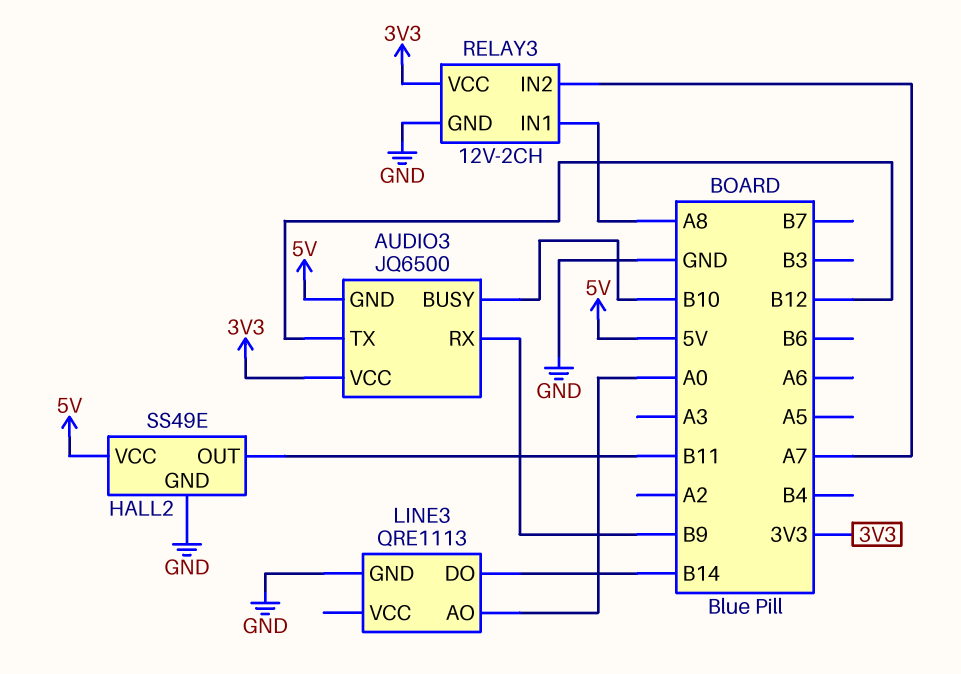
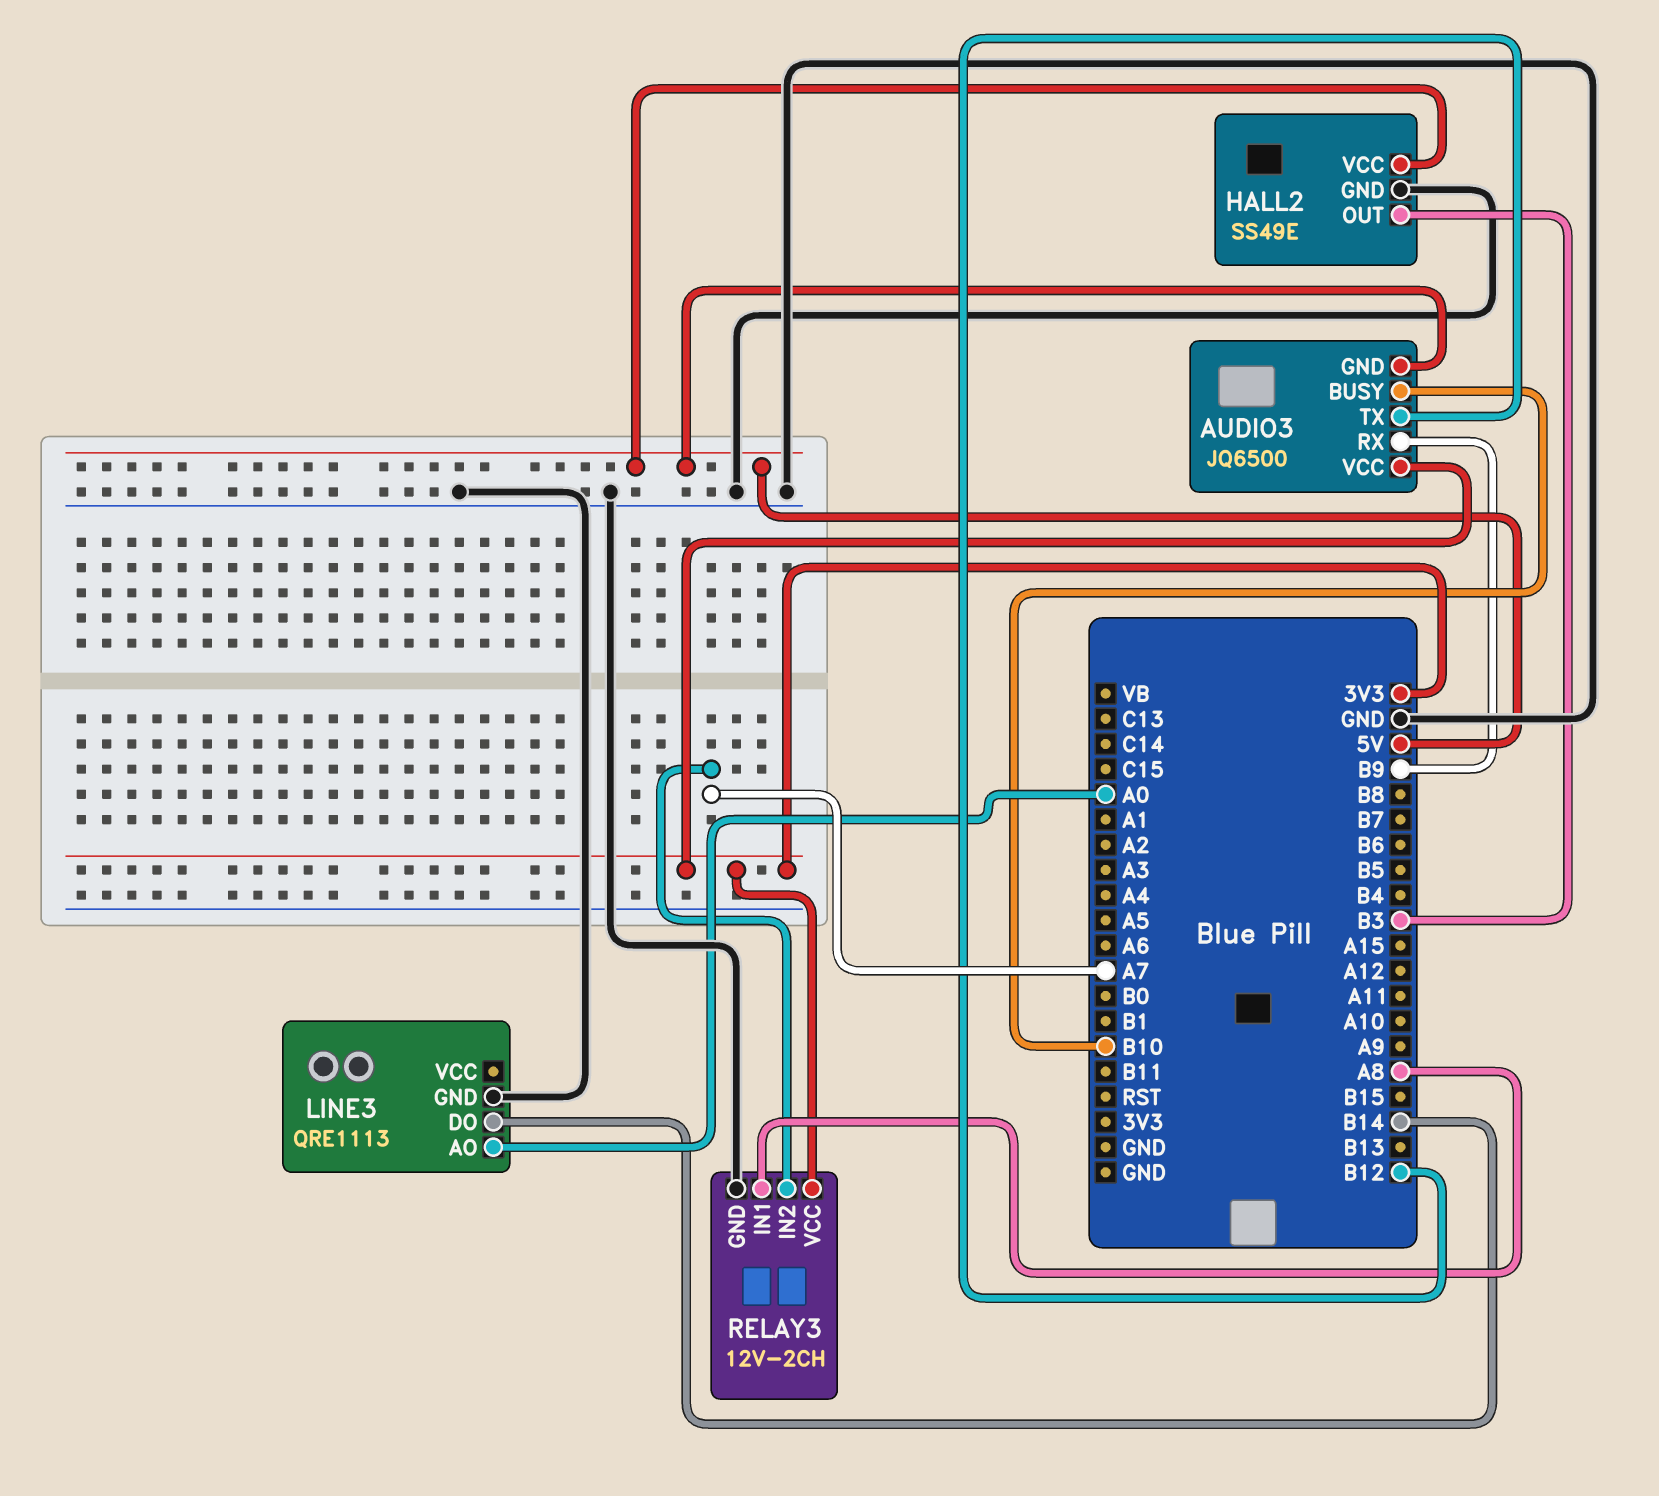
HALL2 pin OUT: B11 -> B3

